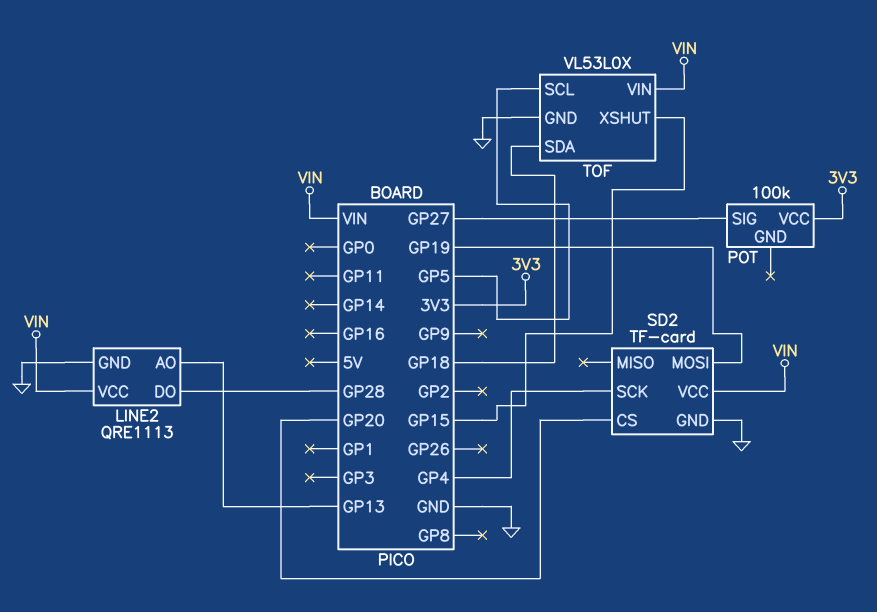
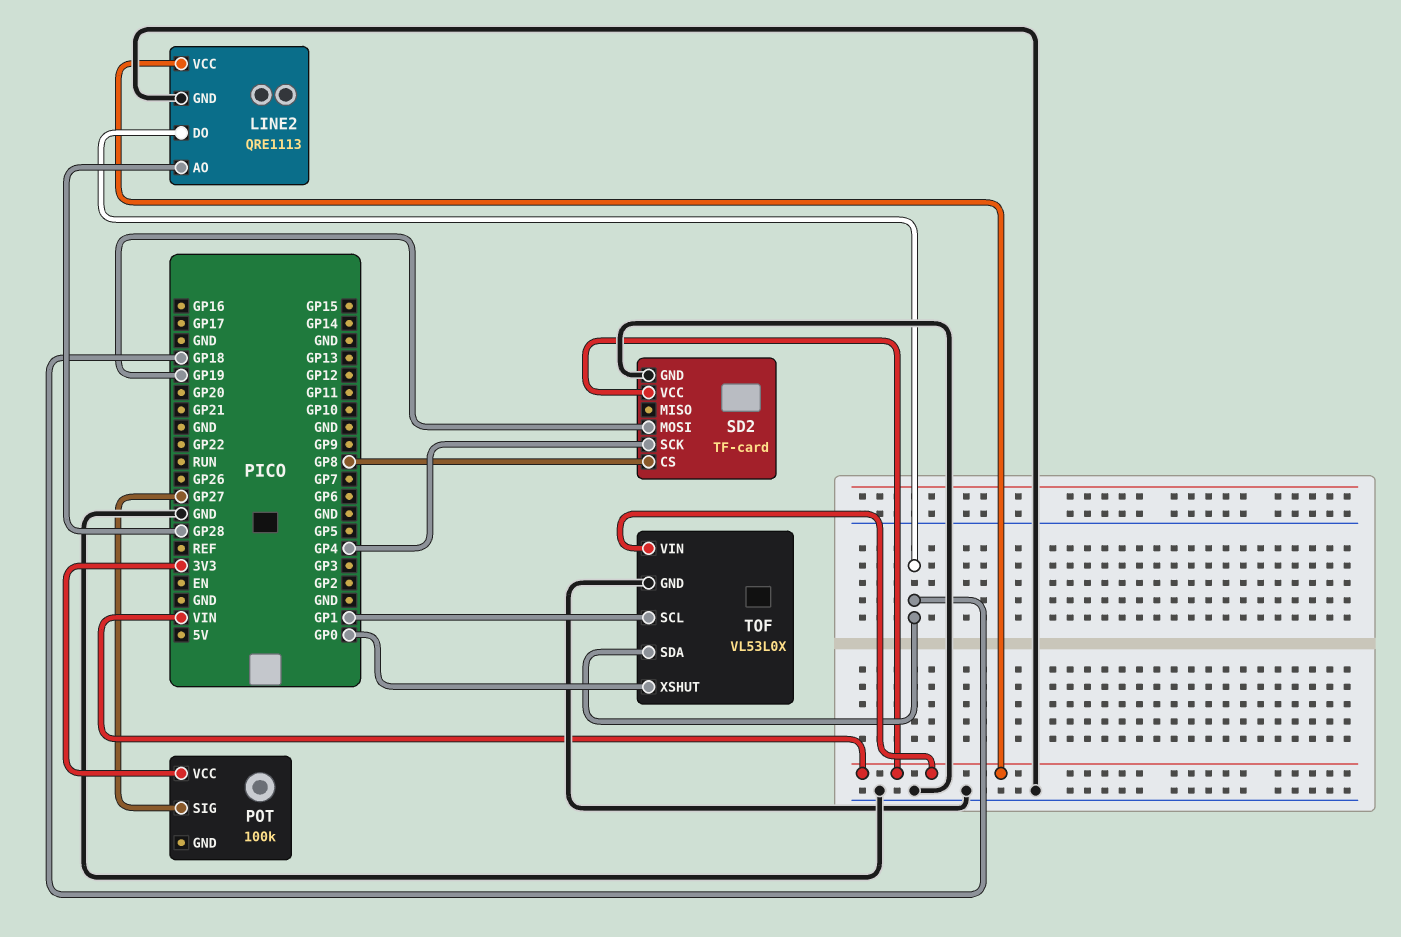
LINE2 pin AO: GP13 -> GP28
LINE2 pin DO: GP28 -> GP18
SD2 pin CS: GP20 -> GP8
TOF pin SCL: GP5 -> GP1
TOF pin XSHUT: GP15 -> GP0

